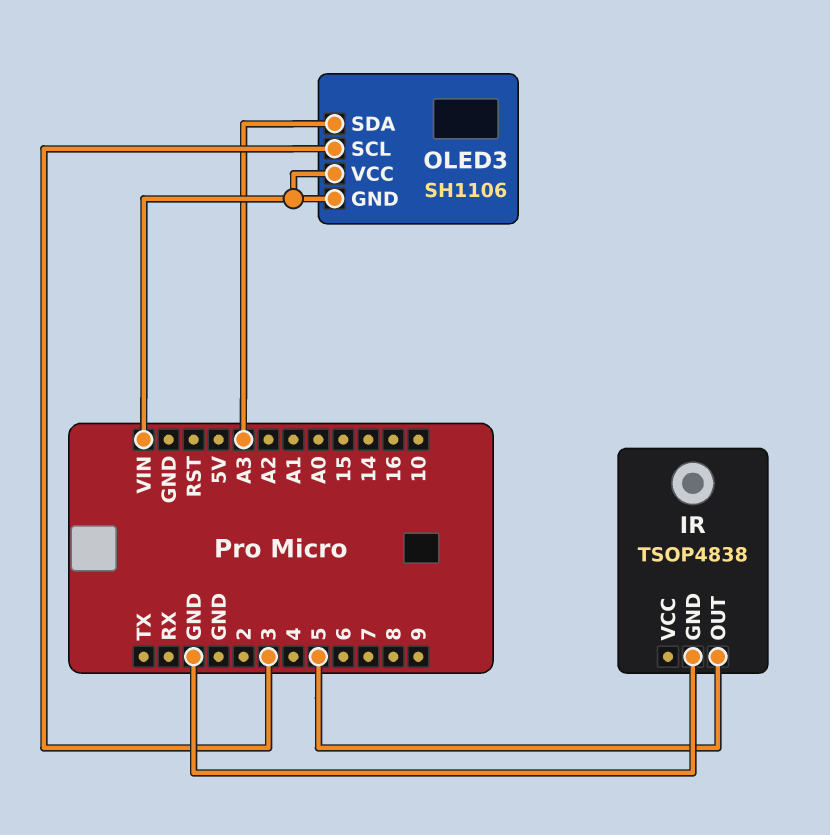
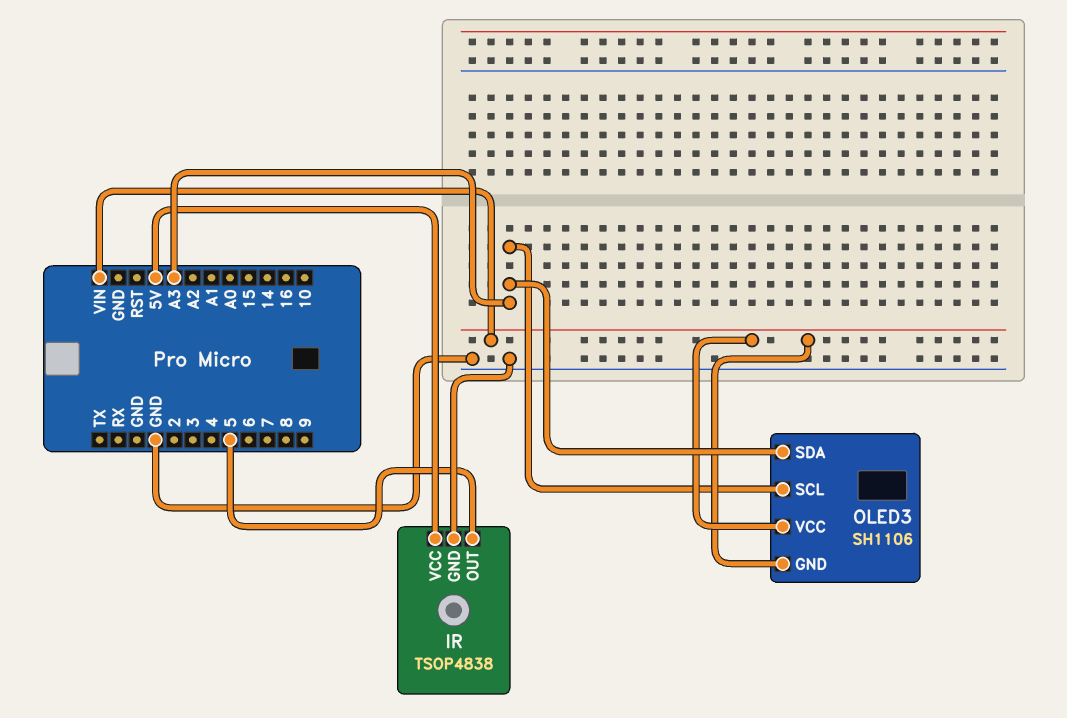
IR pin VCC: none -> 5V
OLED3 pin SCL: 3 -> A3

